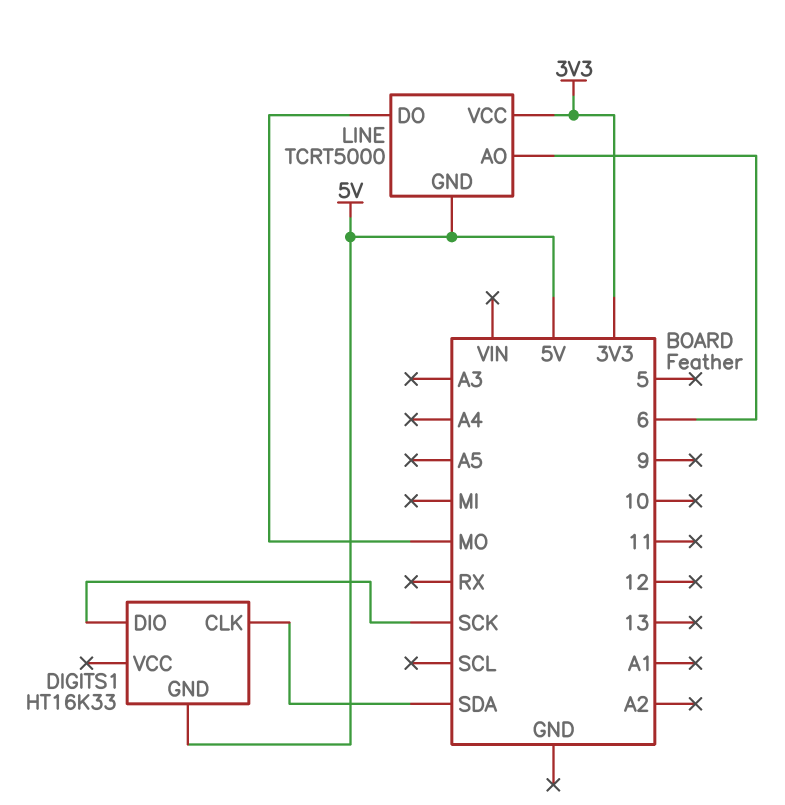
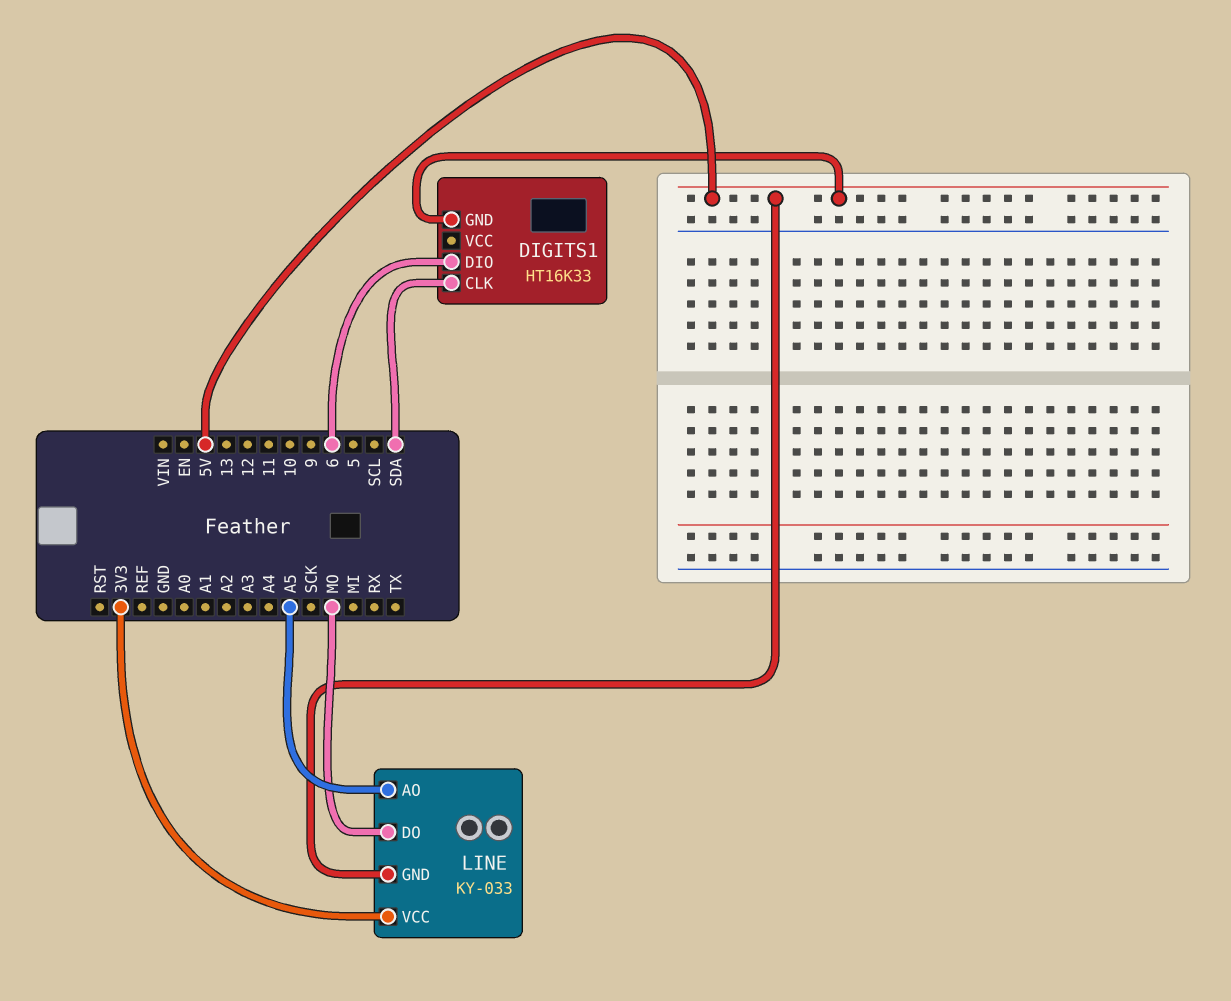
DIGITS1 pin DIO: SCK -> 6
LINE: TCRT5000 -> KY-033
LINE pin AO: 6 -> A5

